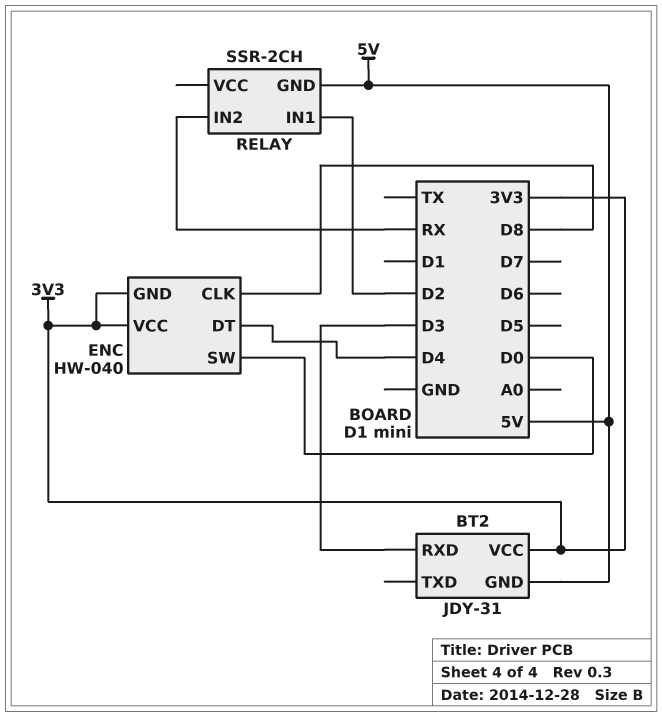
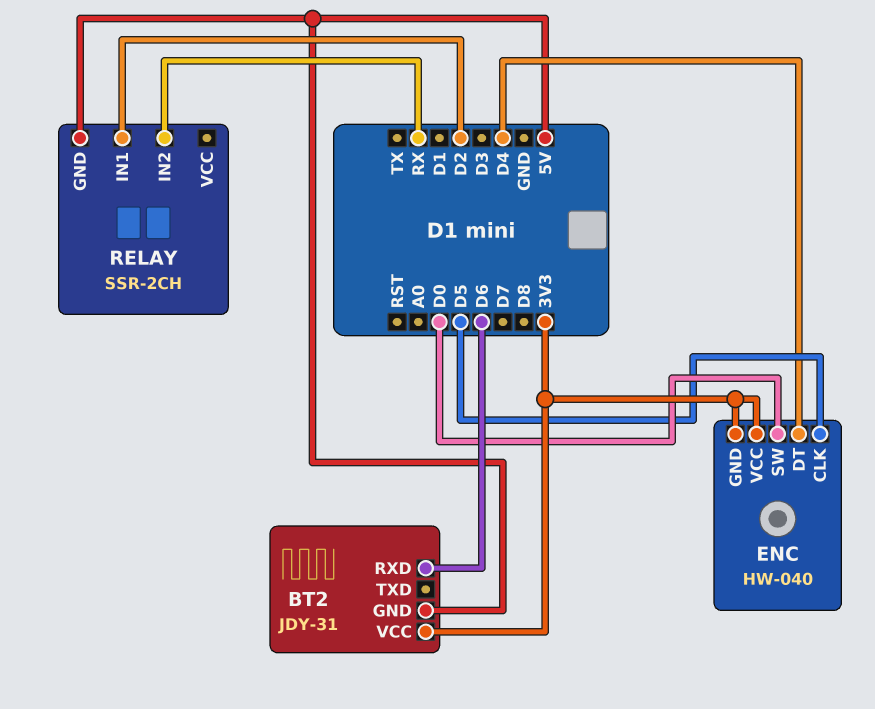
BT2 pin RXD: D3 -> D6
ENC pin CLK: D8 -> D5

